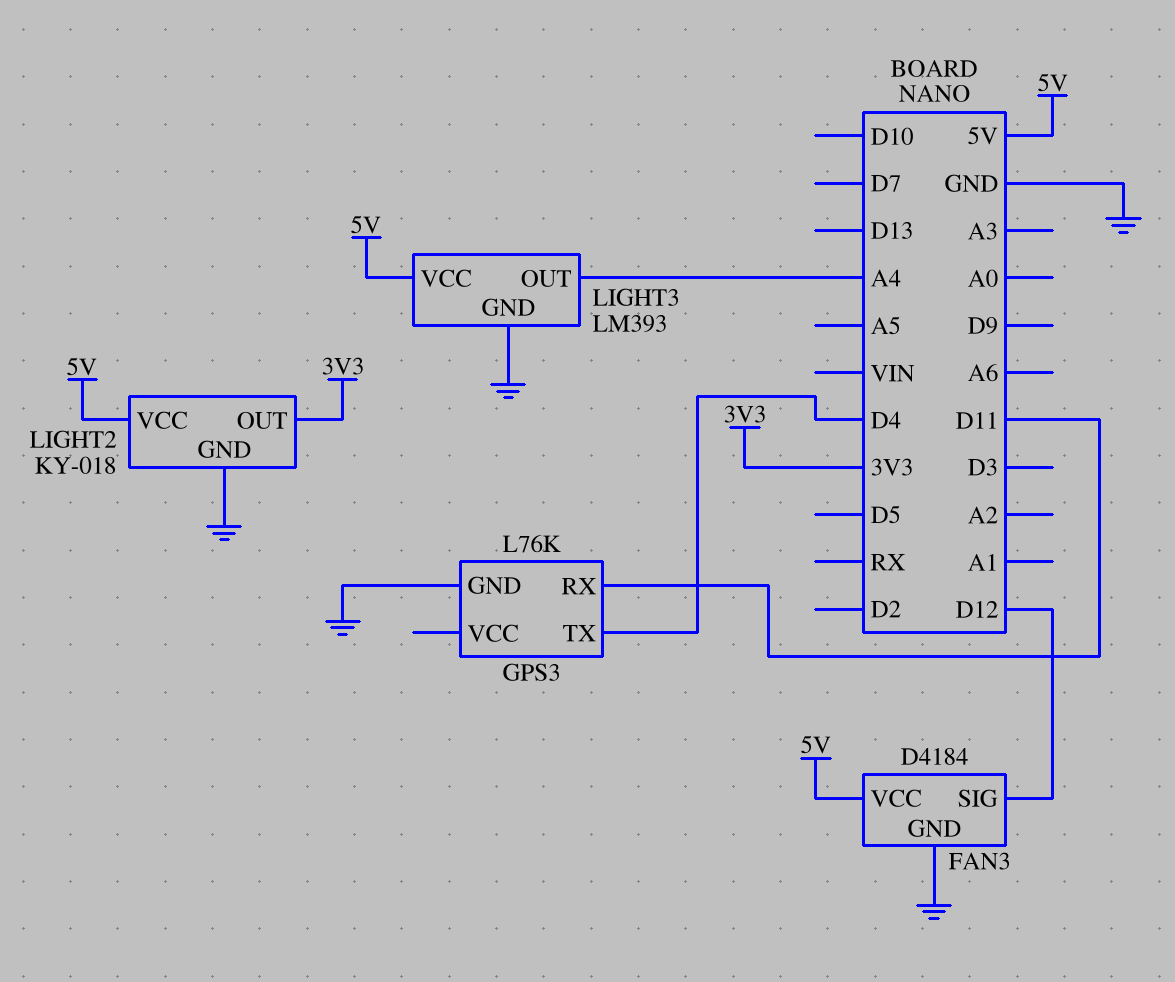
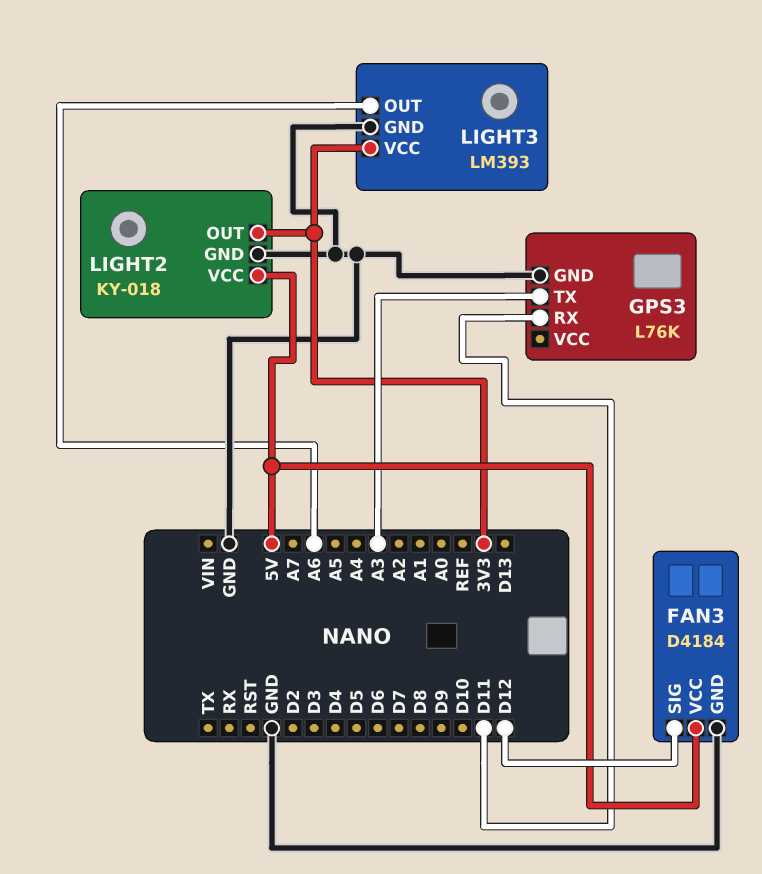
GPS3 pin TX: D4 -> A3
LIGHT3 pin OUT: A4 -> A6
LIGHT3 pin VCC: 5V -> 3V3

